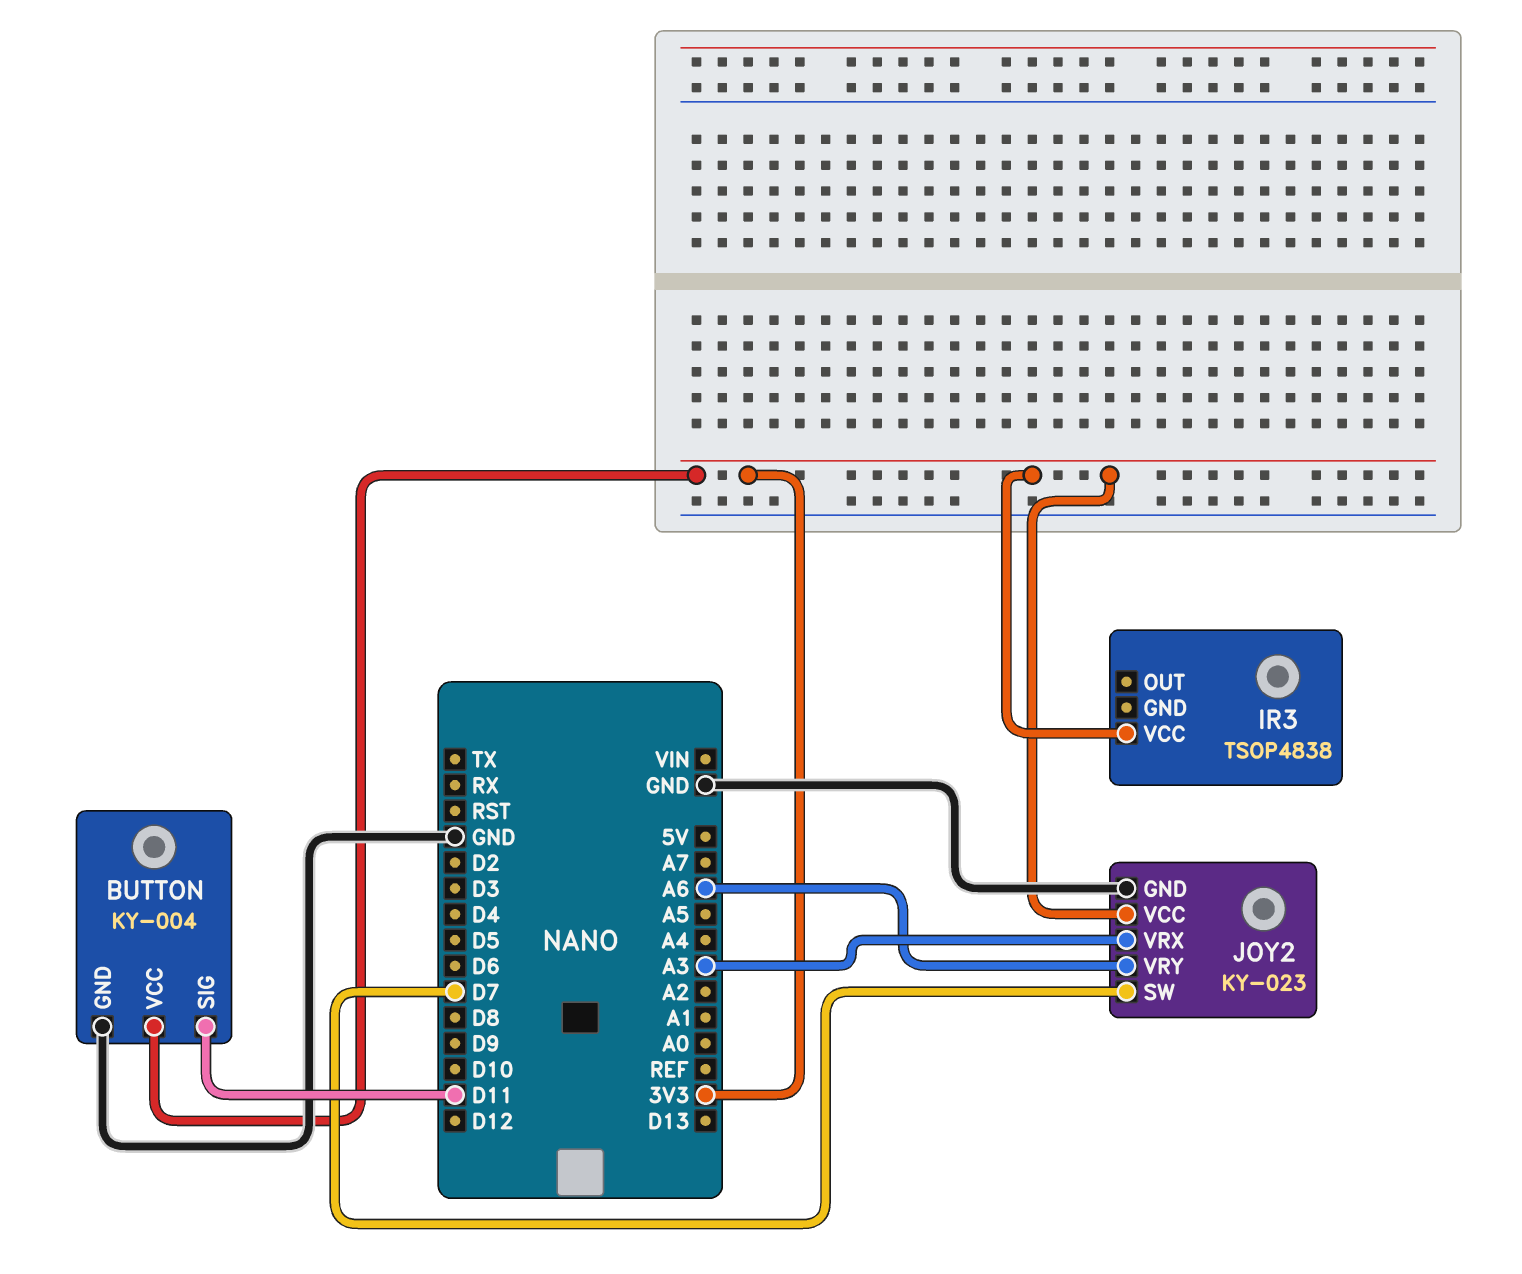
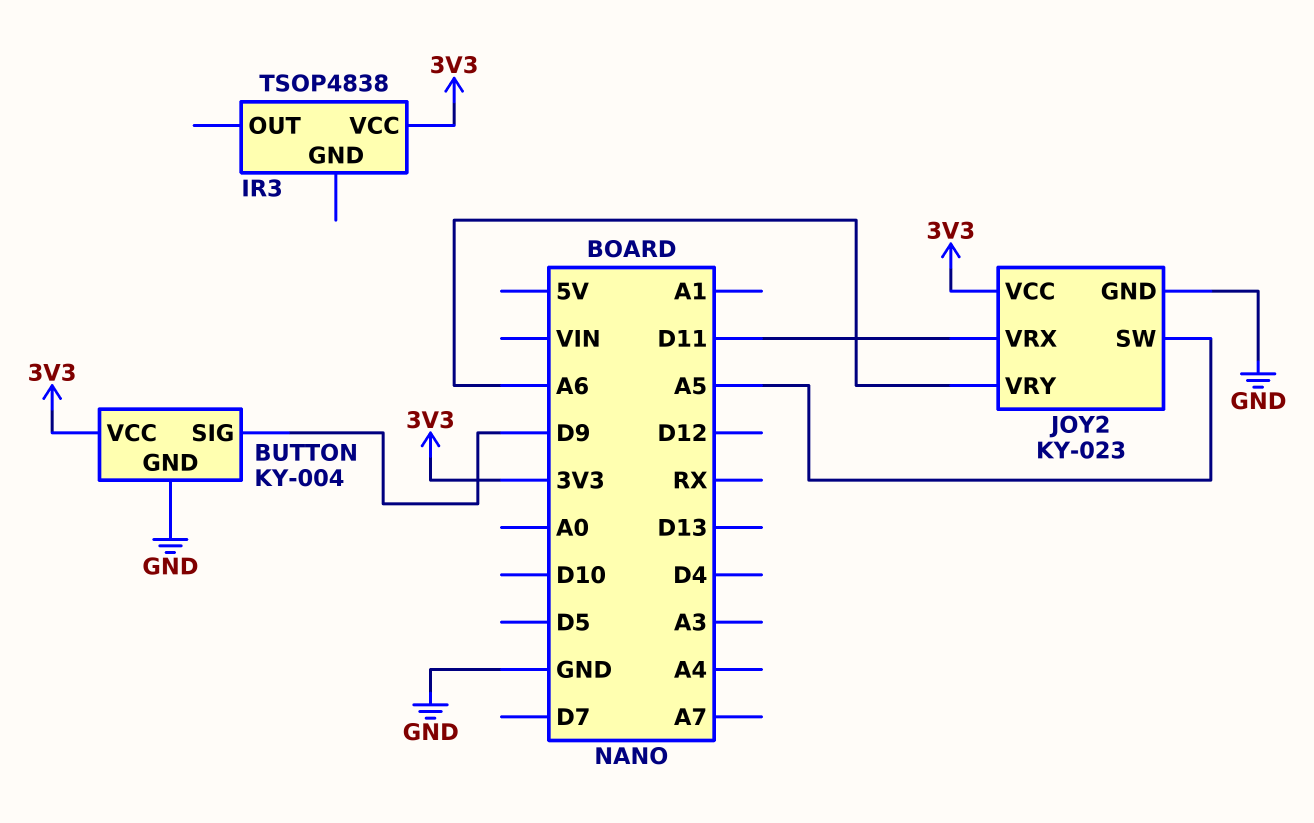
BUTTON pin SIG: D11 -> D9
JOY2 pin SW: D7 -> A5
JOY2 pin VRX: A3 -> D11

